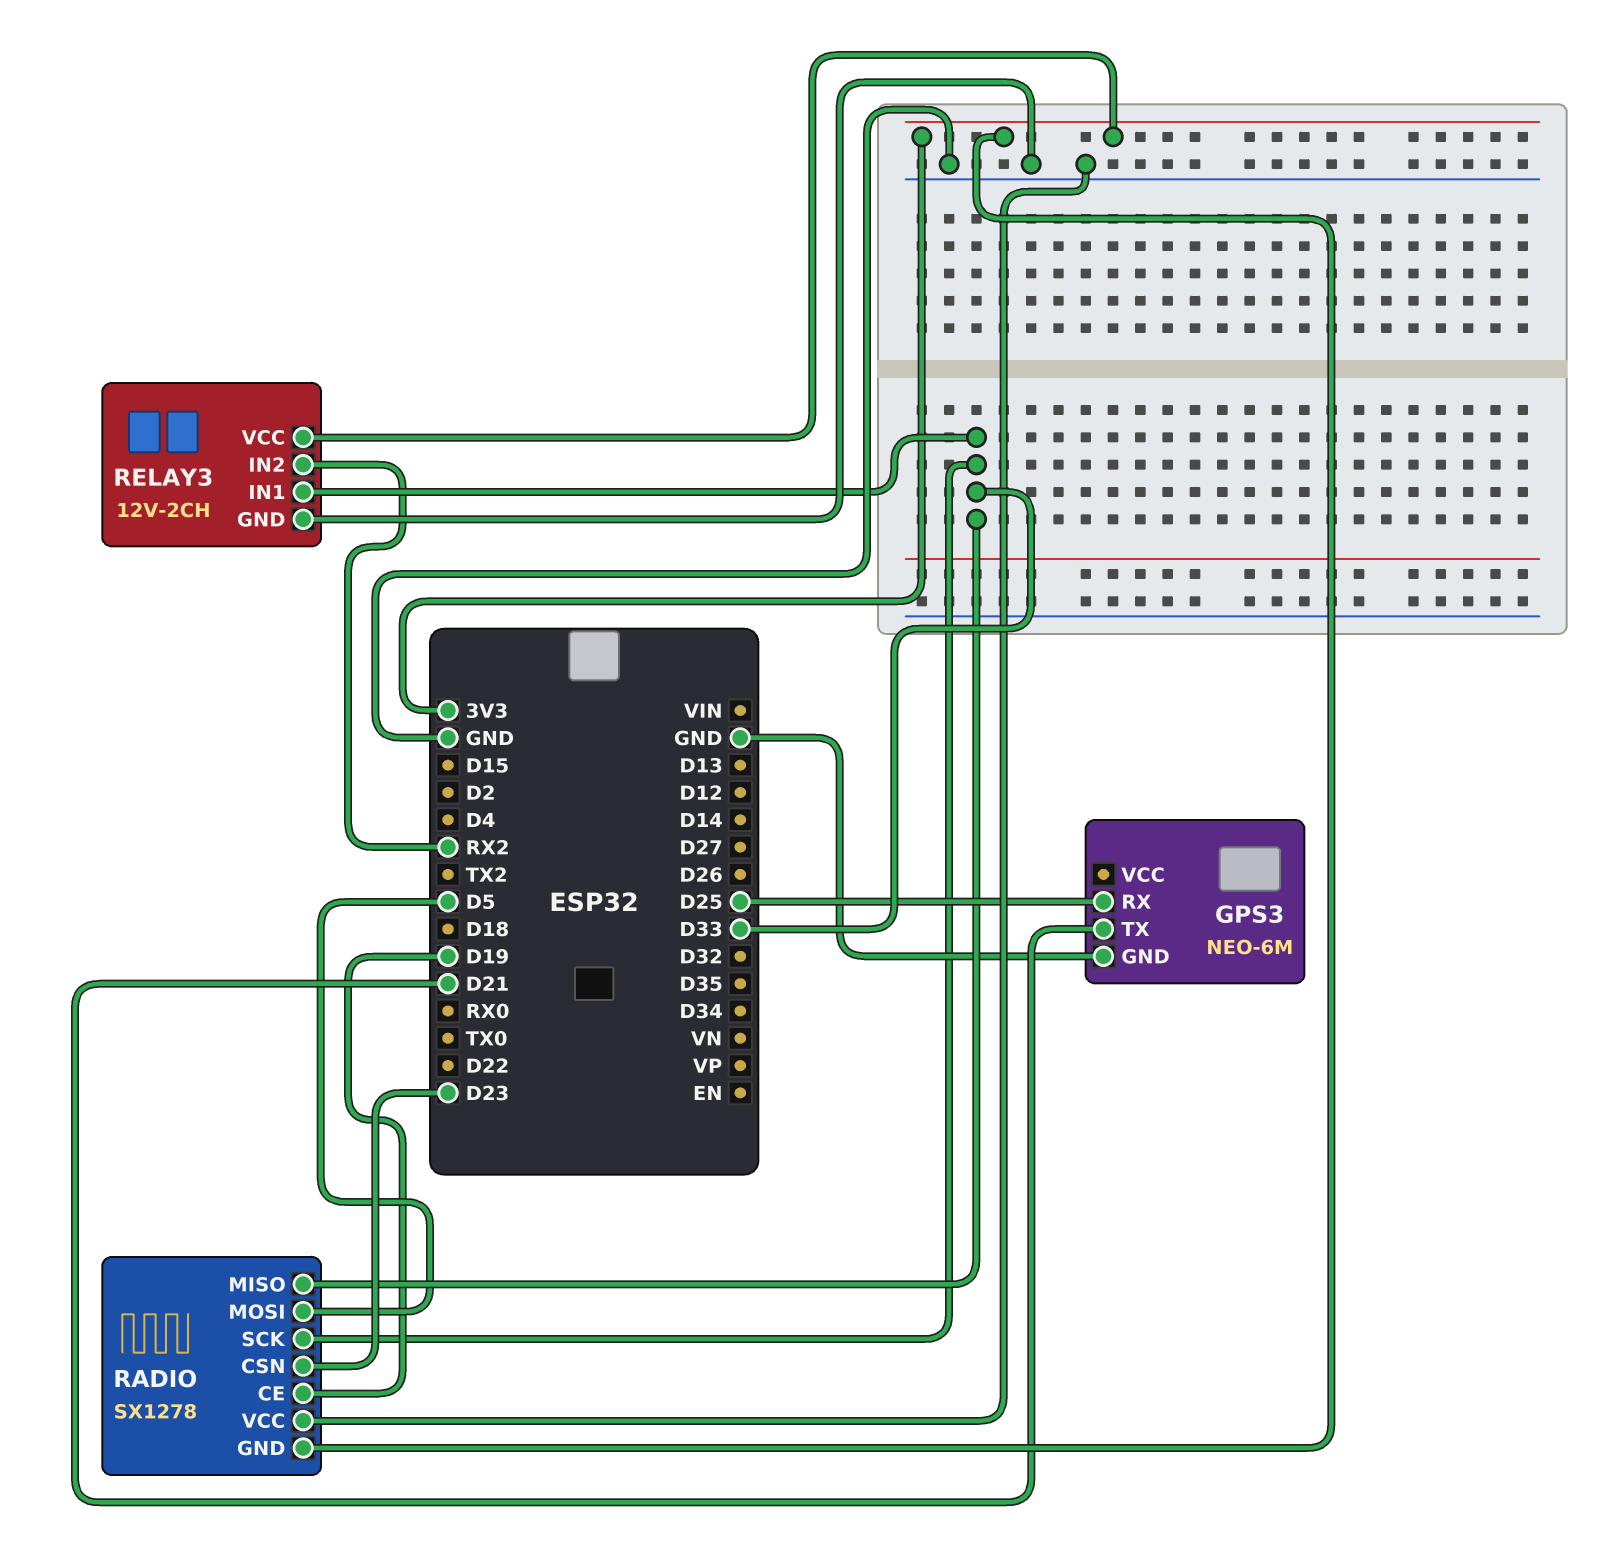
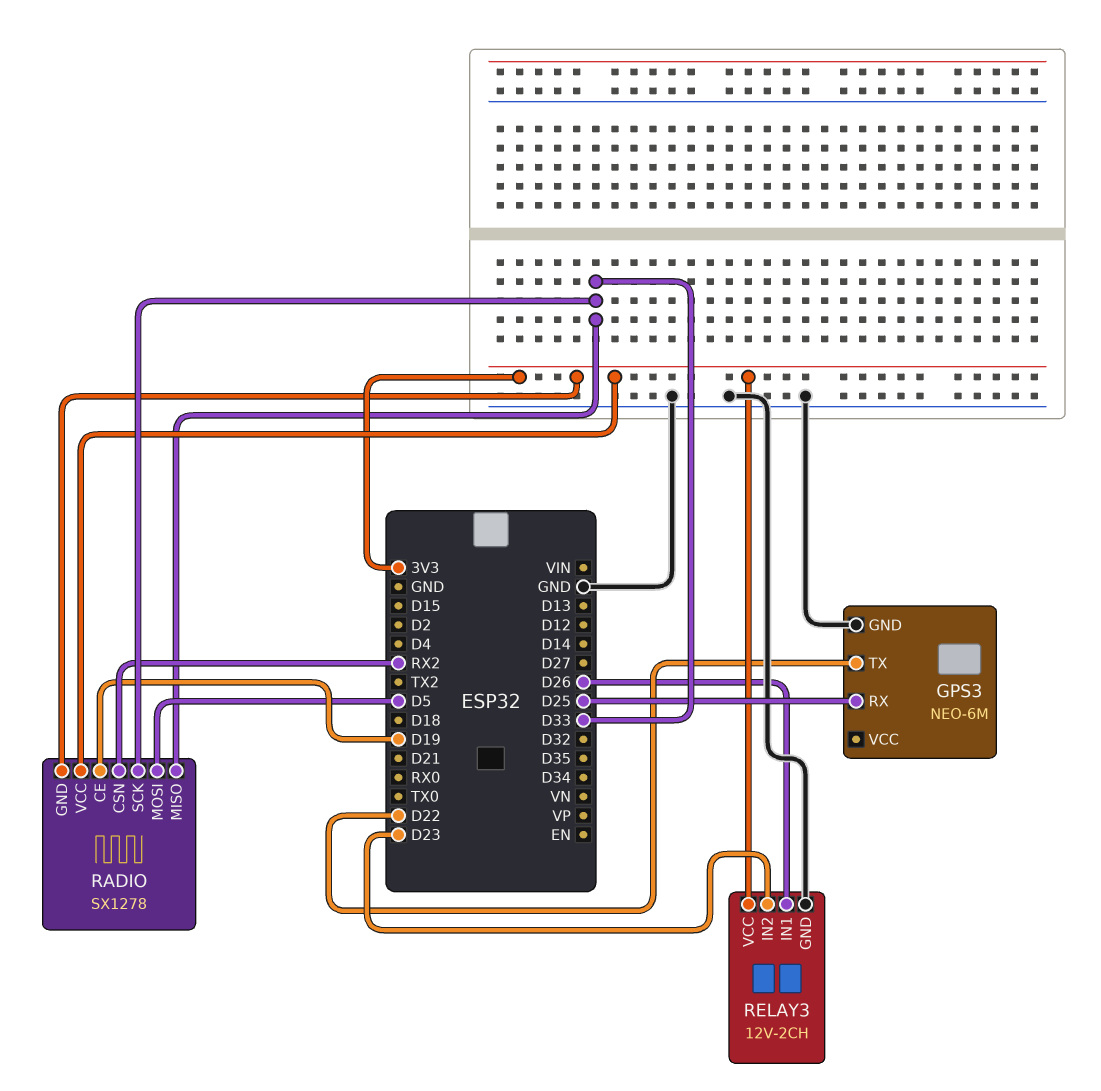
GPS3 pin TX: D21 -> D22
RADIO pin CSN: D23 -> RX2
RADIO pin VCC: GND -> 3V3
RELAY3 pin IN1: D33 -> D26
RELAY3 pin IN2: RX2 -> D23

